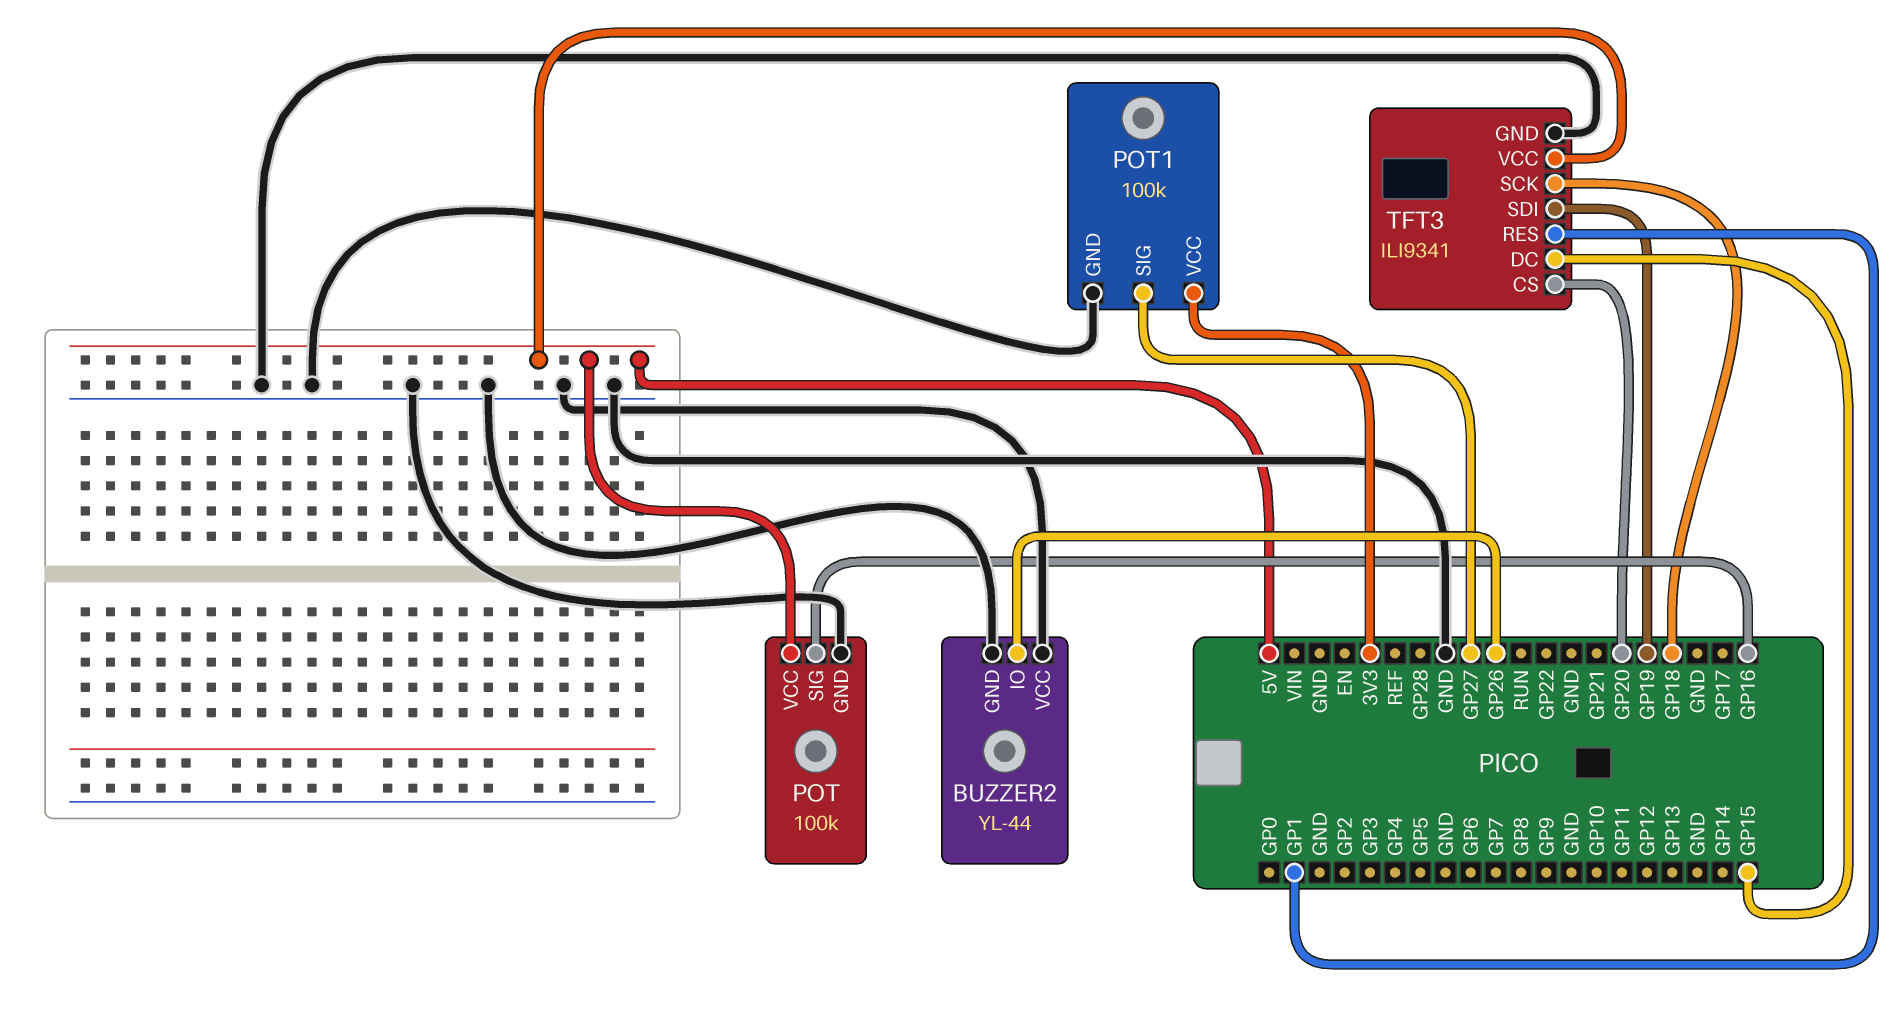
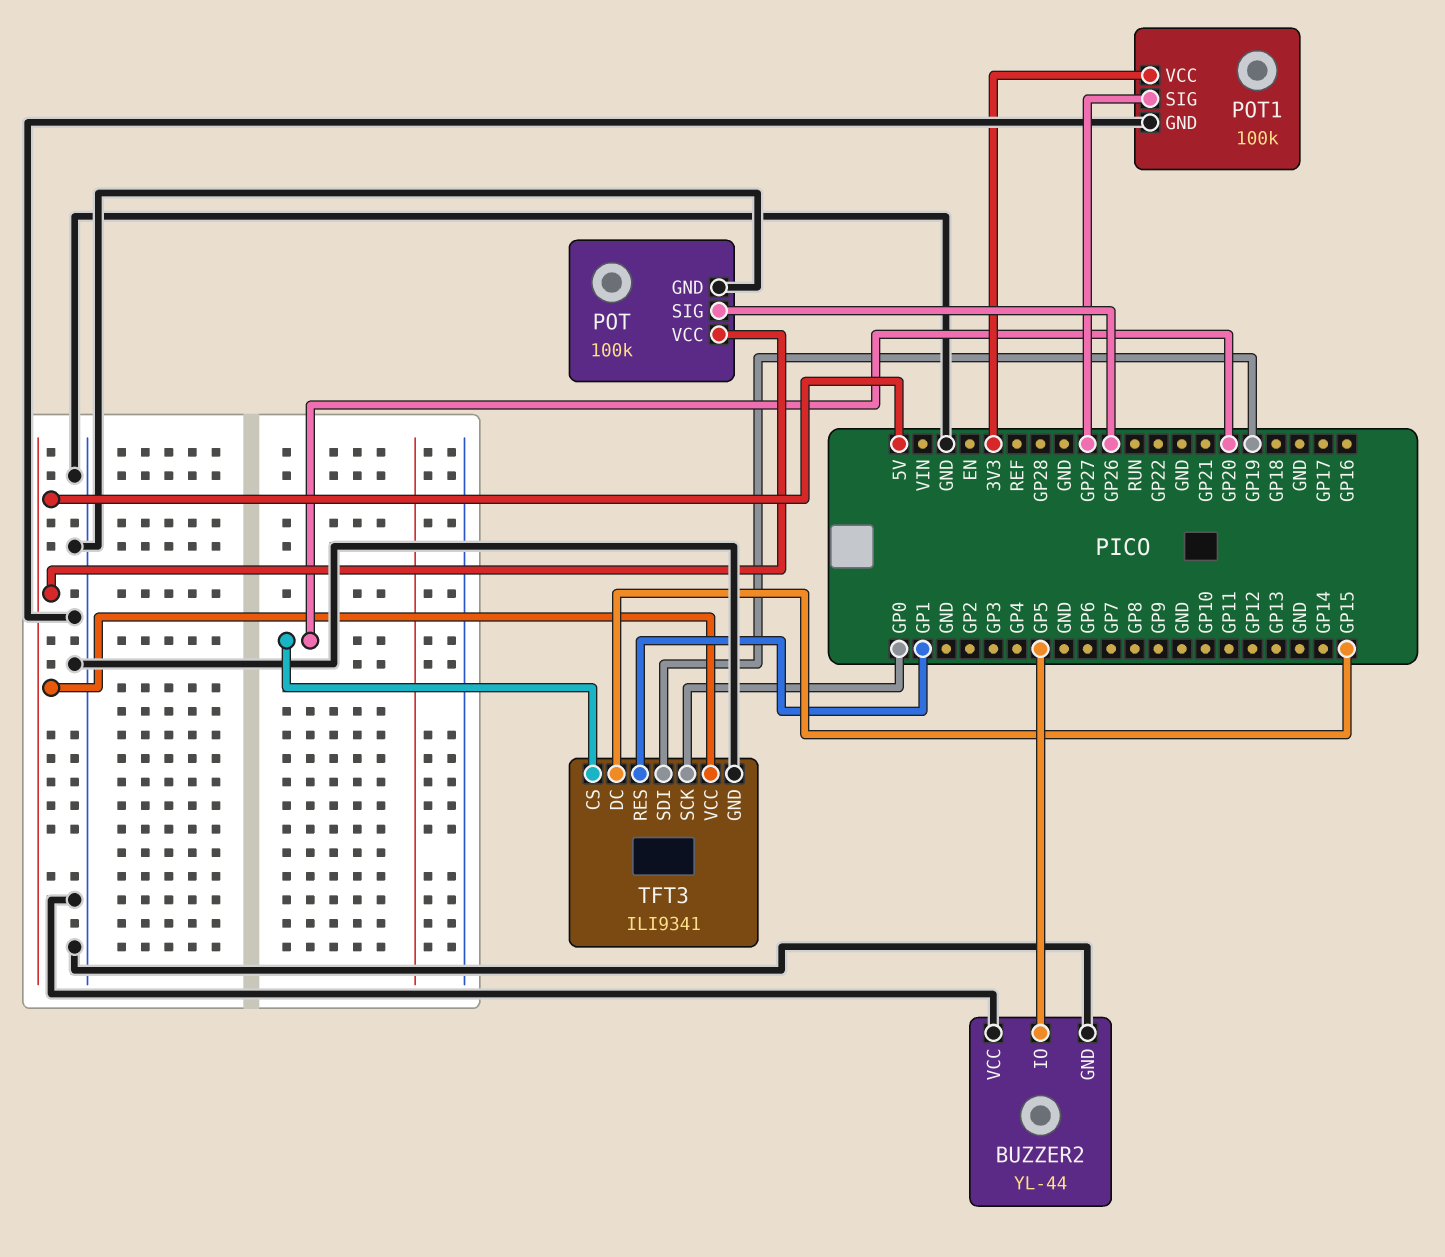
BUZZER2 pin IO: GP26 -> GP5
POT pin SIG: GP16 -> GP26
TFT3 pin SCK: GP18 -> GP0

